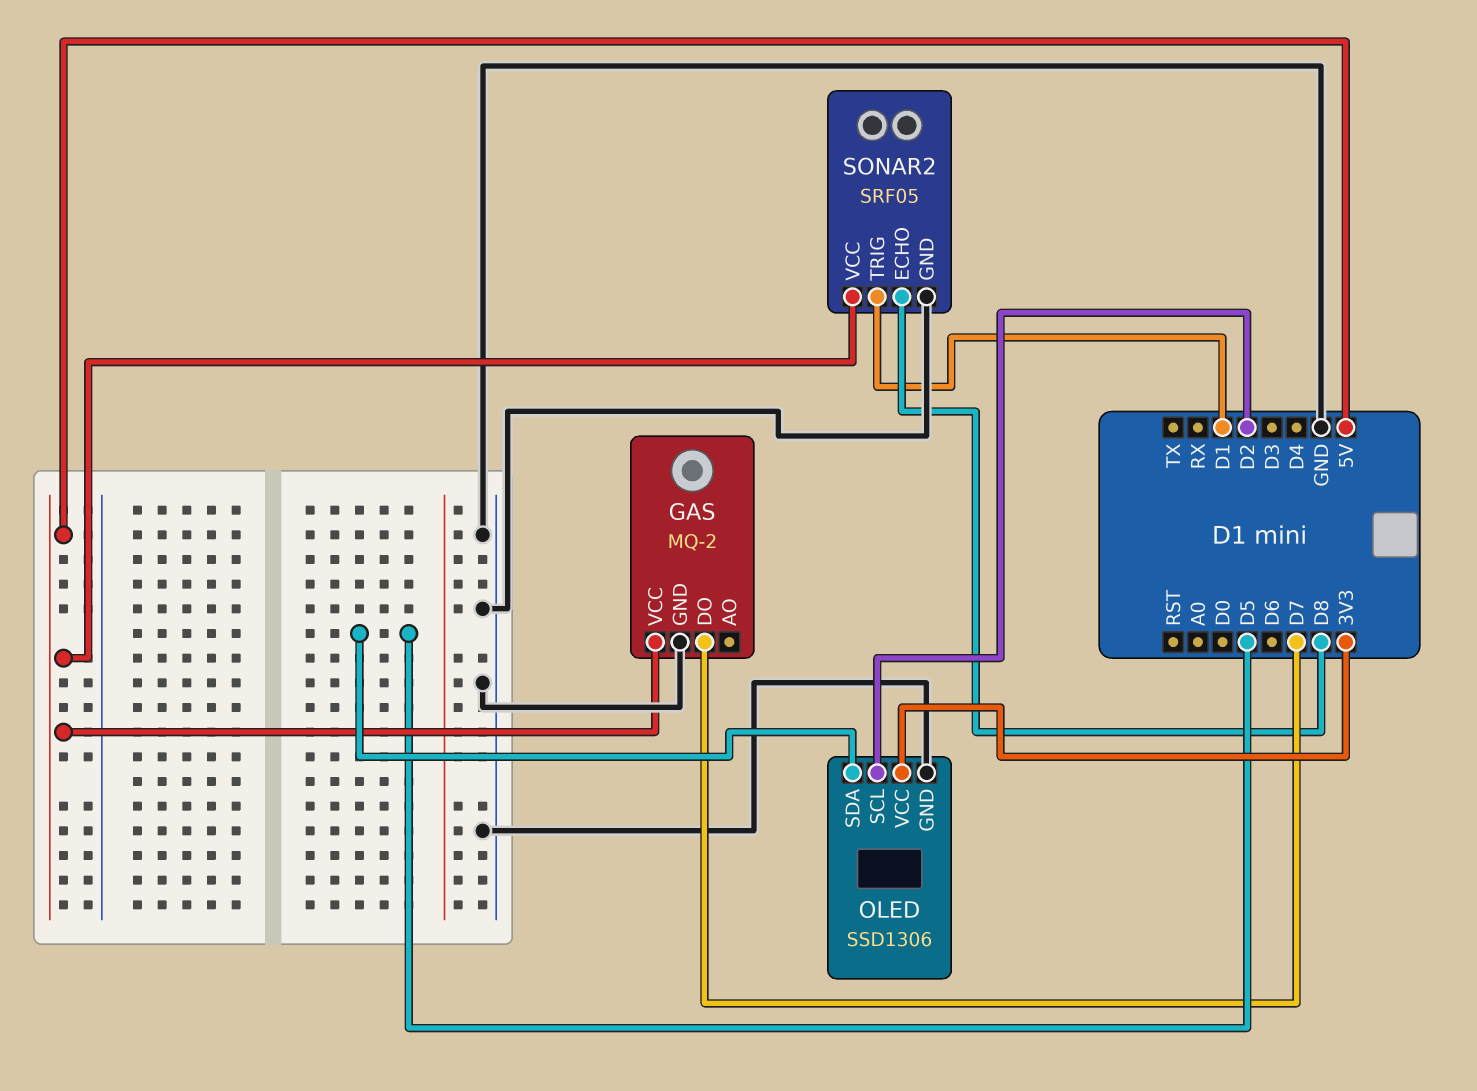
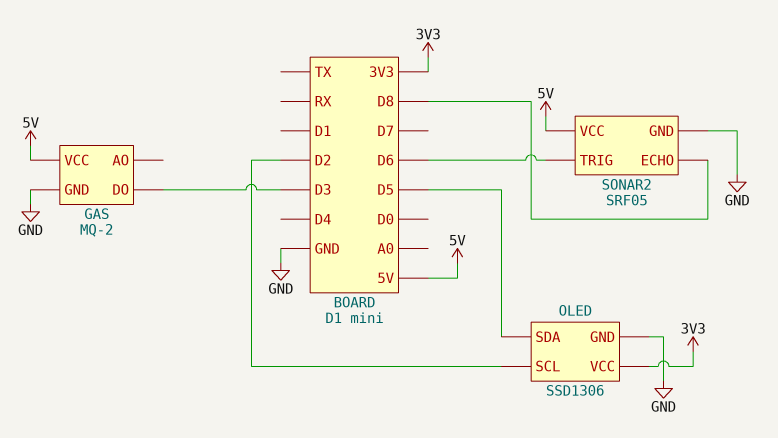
GAS pin DO: D7 -> D3
SONAR2 pin TRIG: D1 -> D6

